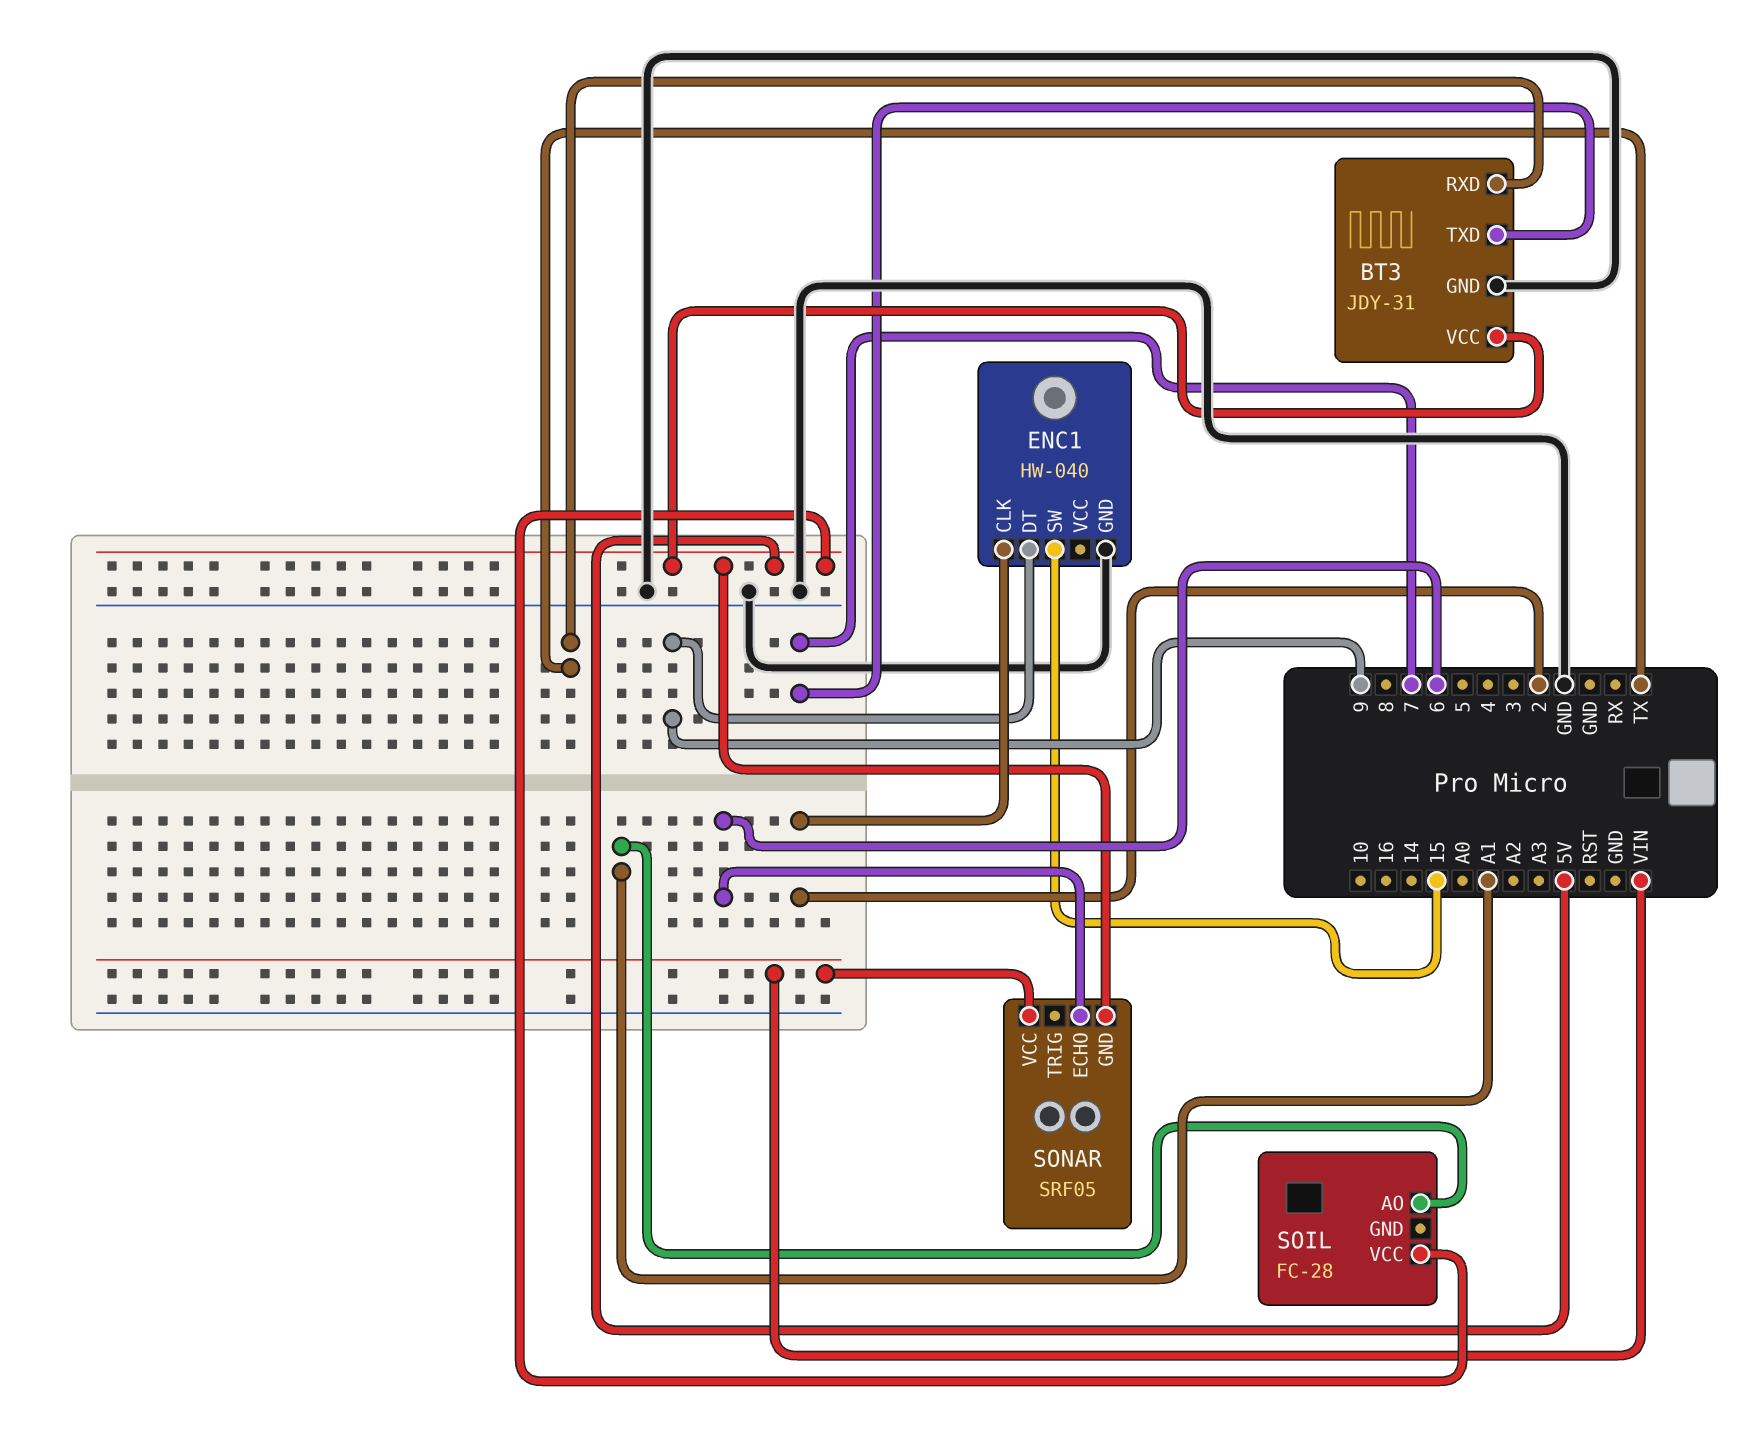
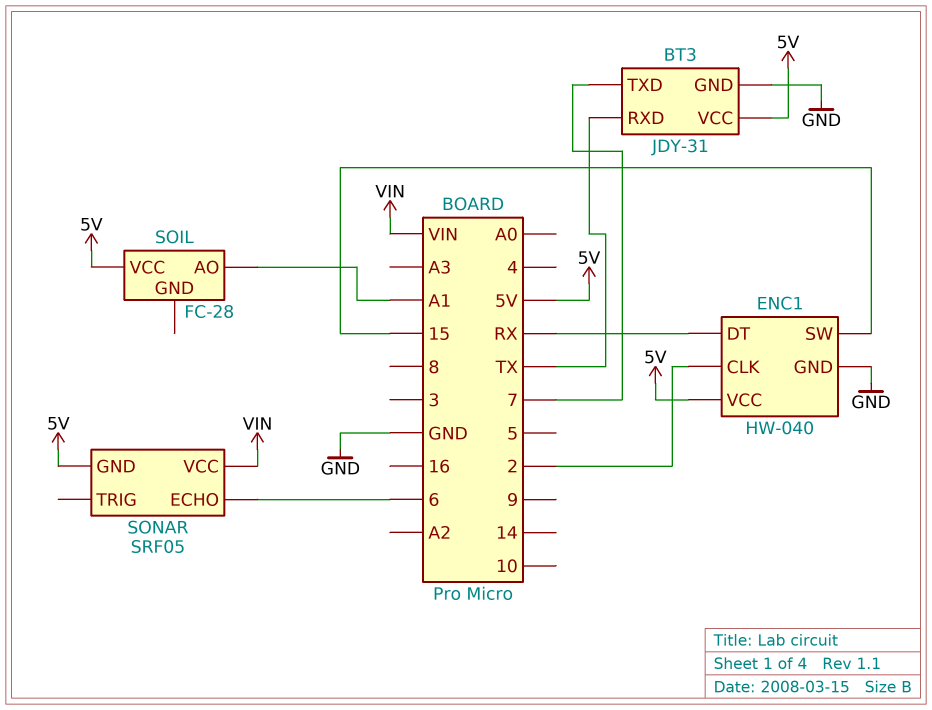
ENC1 pin DT: 9 -> RX
ENC1 pin VCC: none -> 5V

